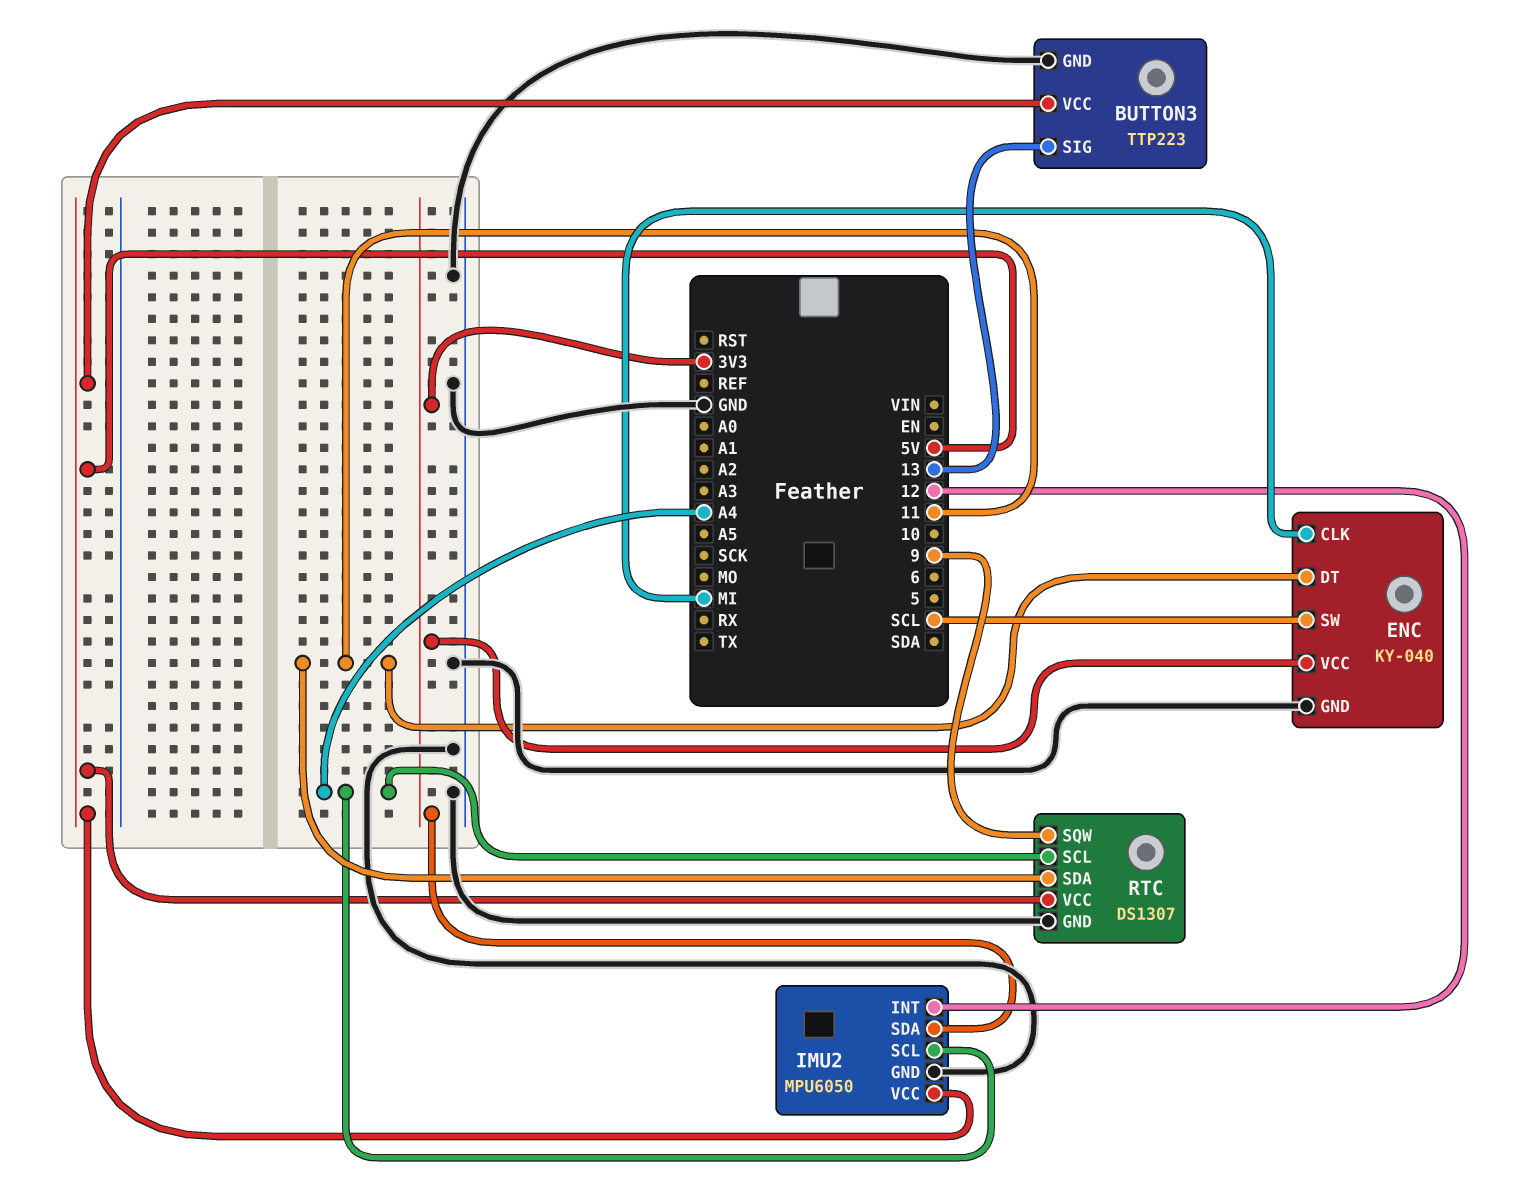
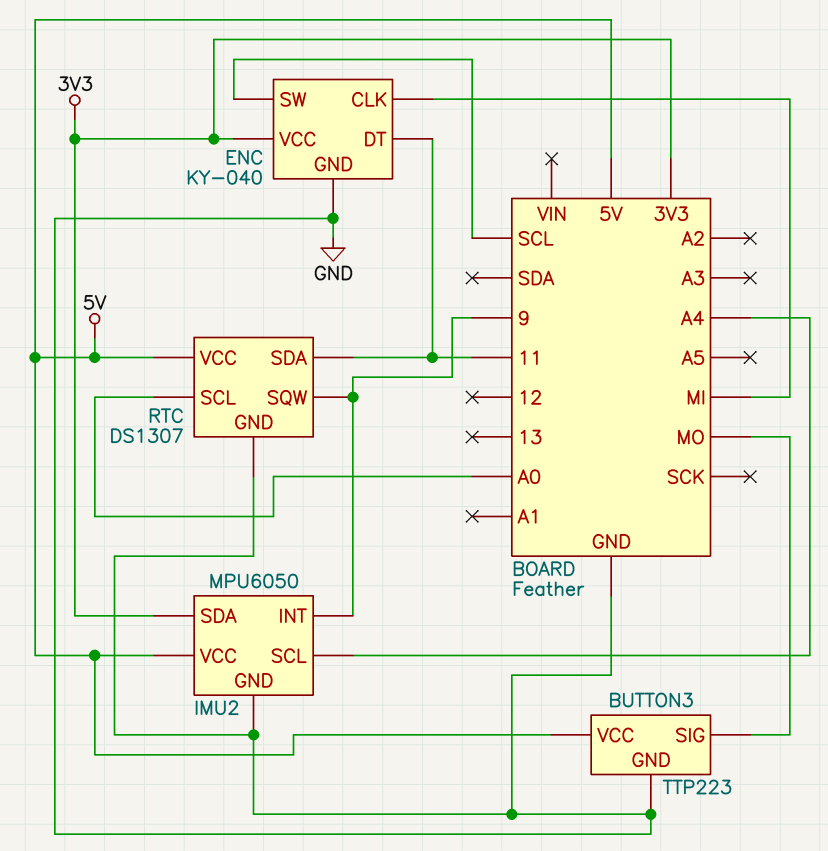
BUTTON3 pin SIG: 13 -> MO
IMU2 pin INT: 12 -> 9
RTC pin SCL: A4 -> A0

